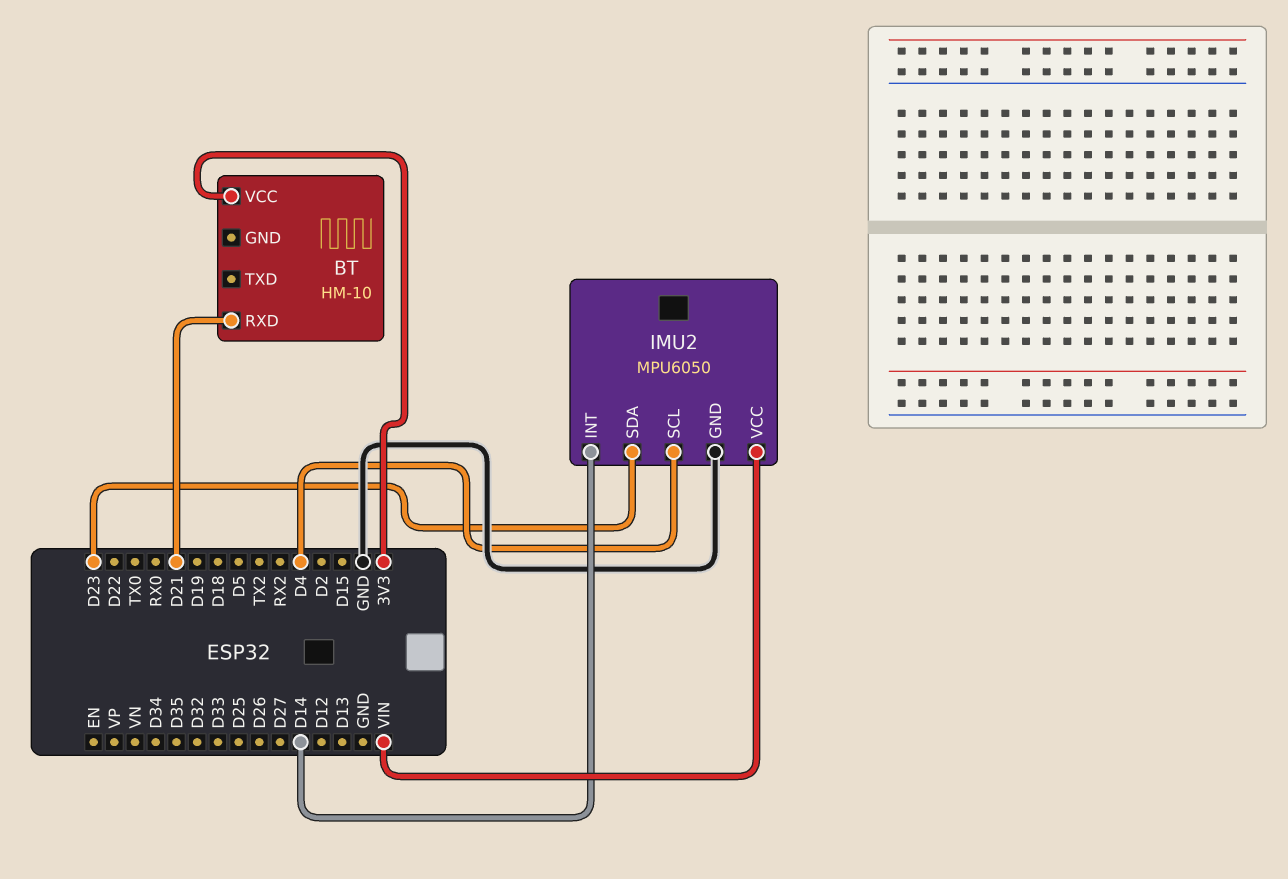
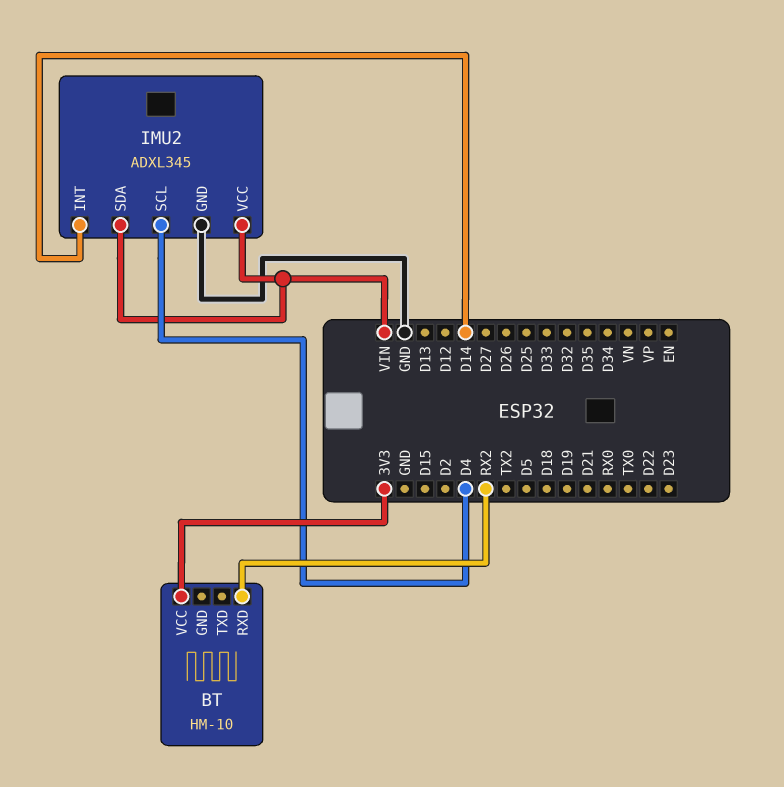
BT pin RXD: D21 -> RX2
IMU2: MPU6050 -> ADXL345
IMU2 pin SDA: D23 -> VIN

